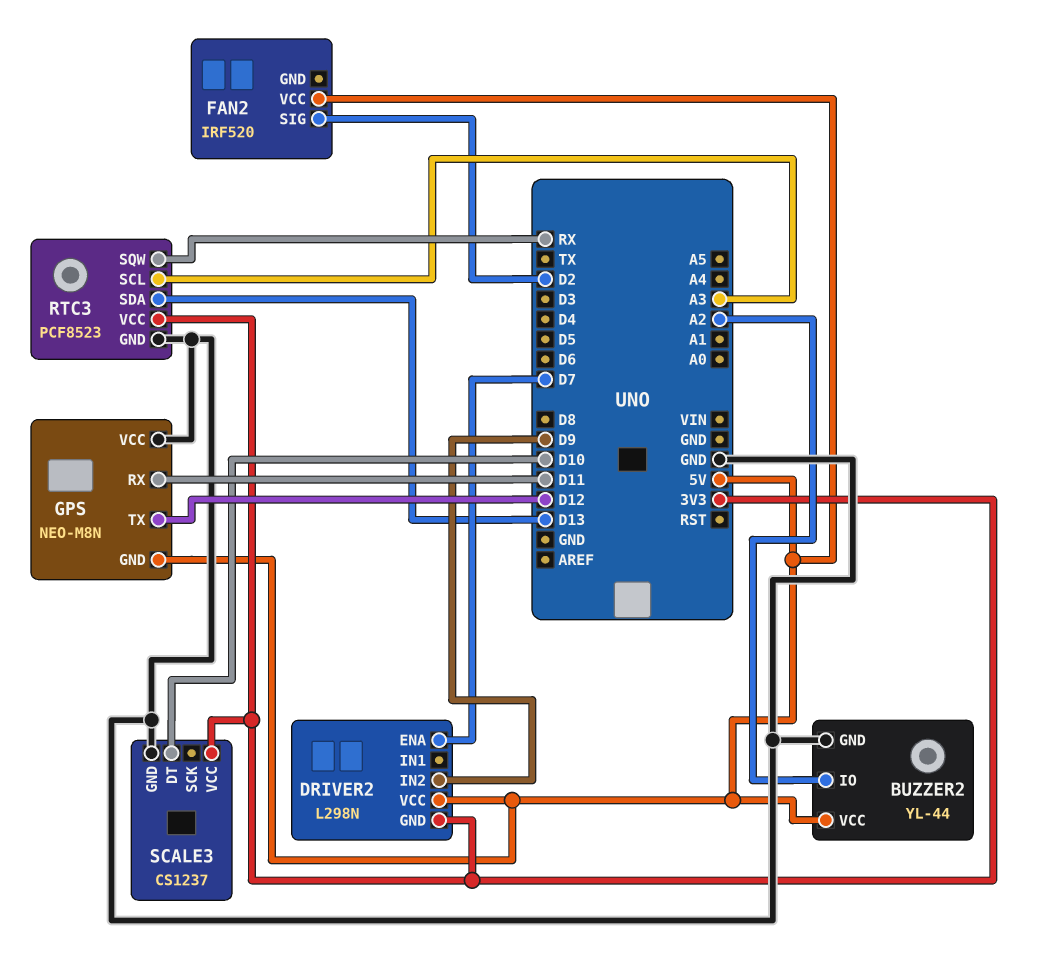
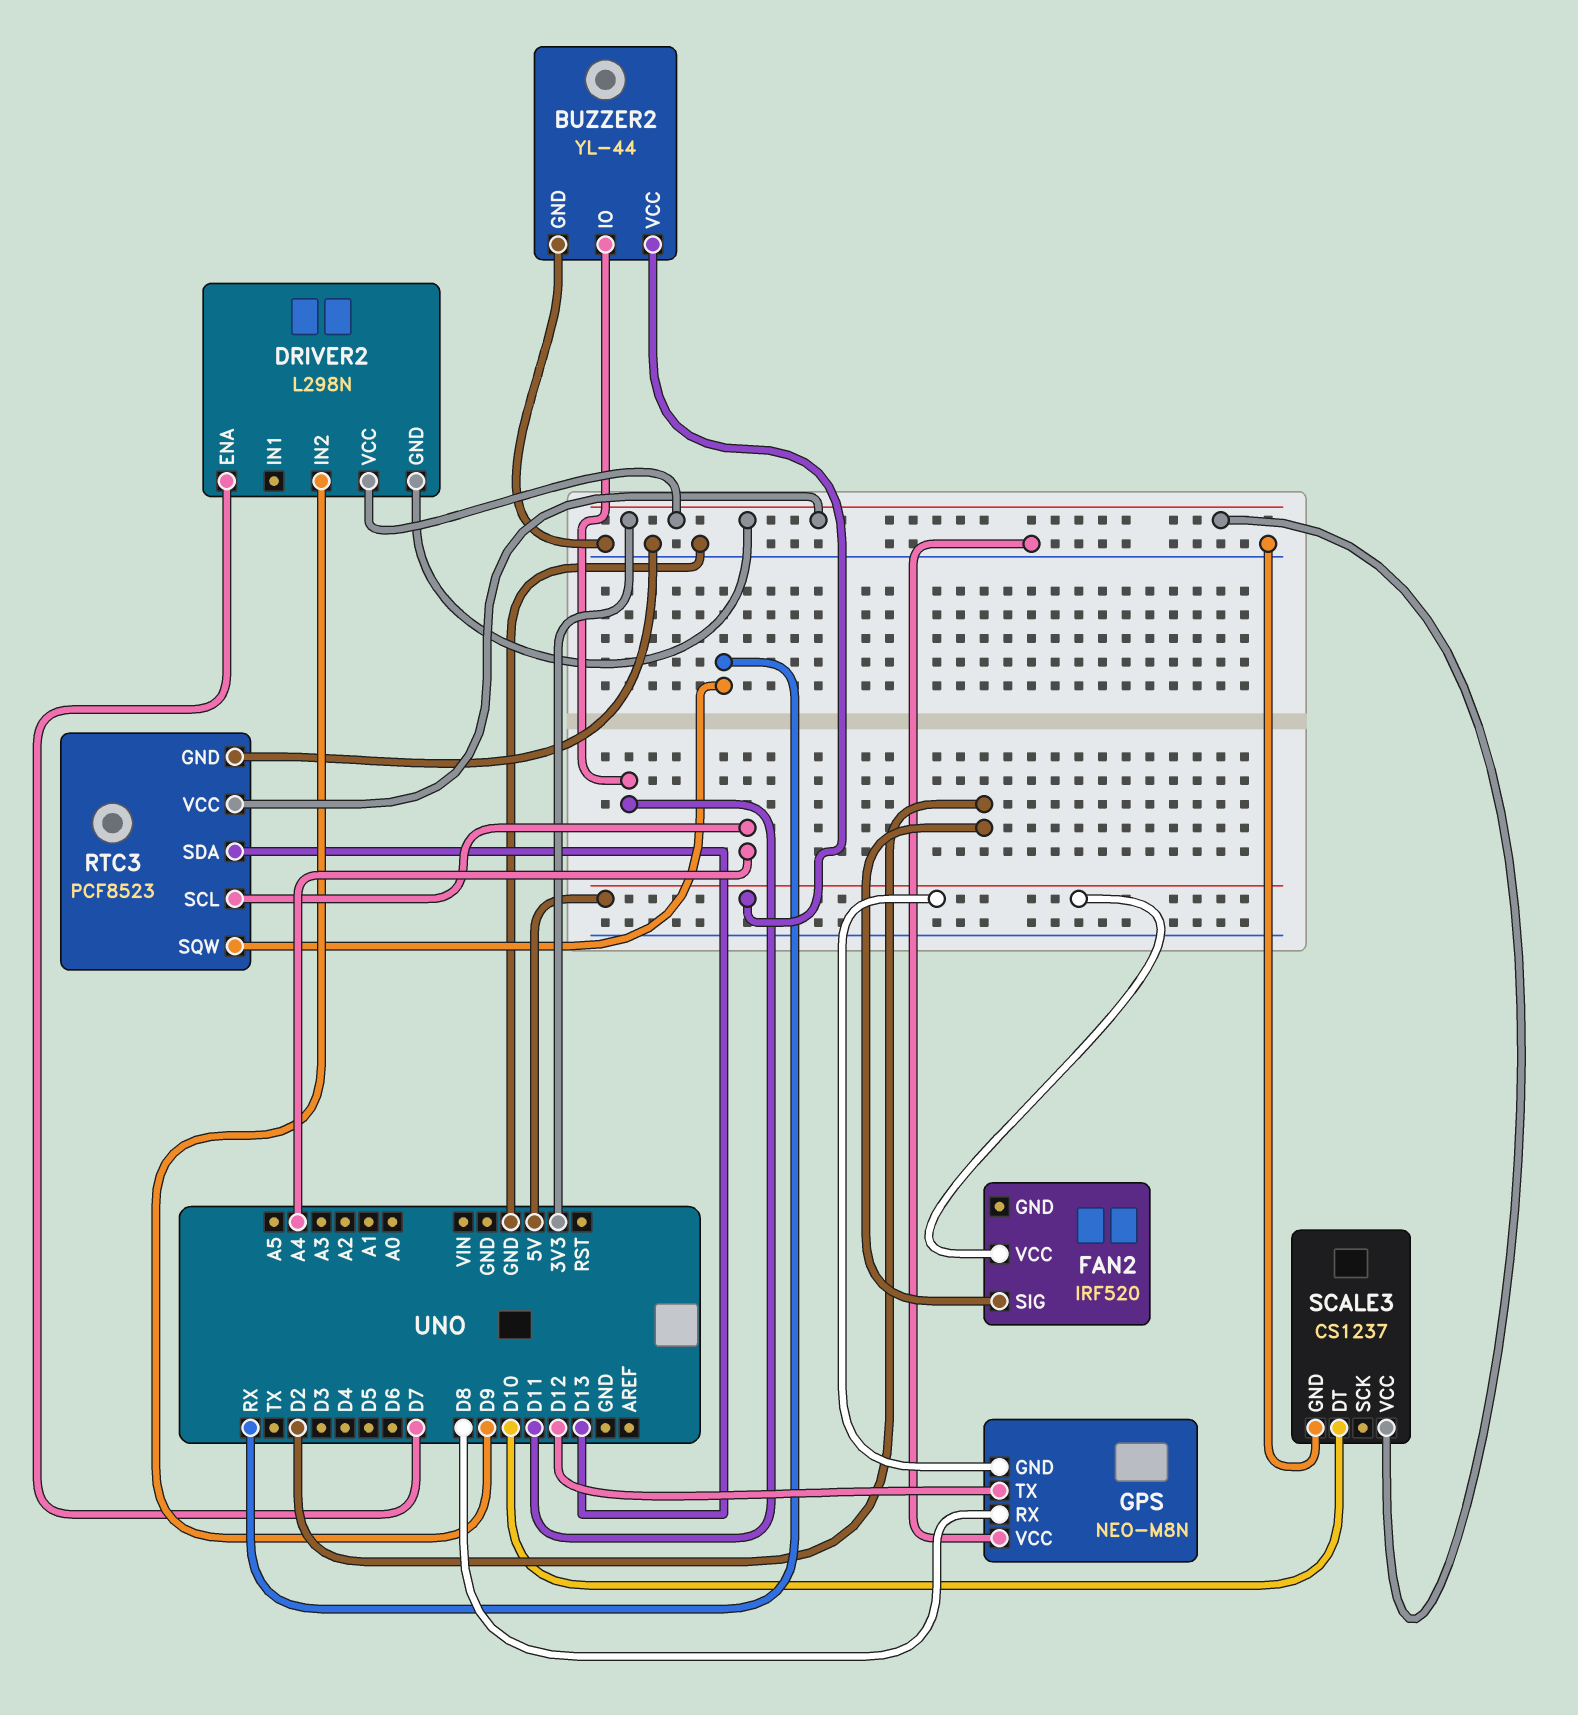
BUZZER2 pin IO: A2 -> D11
DRIVER2 pin VCC: 5V -> 3V3
GPS pin RX: D11 -> D8
RTC3 pin SCL: A3 -> A4

